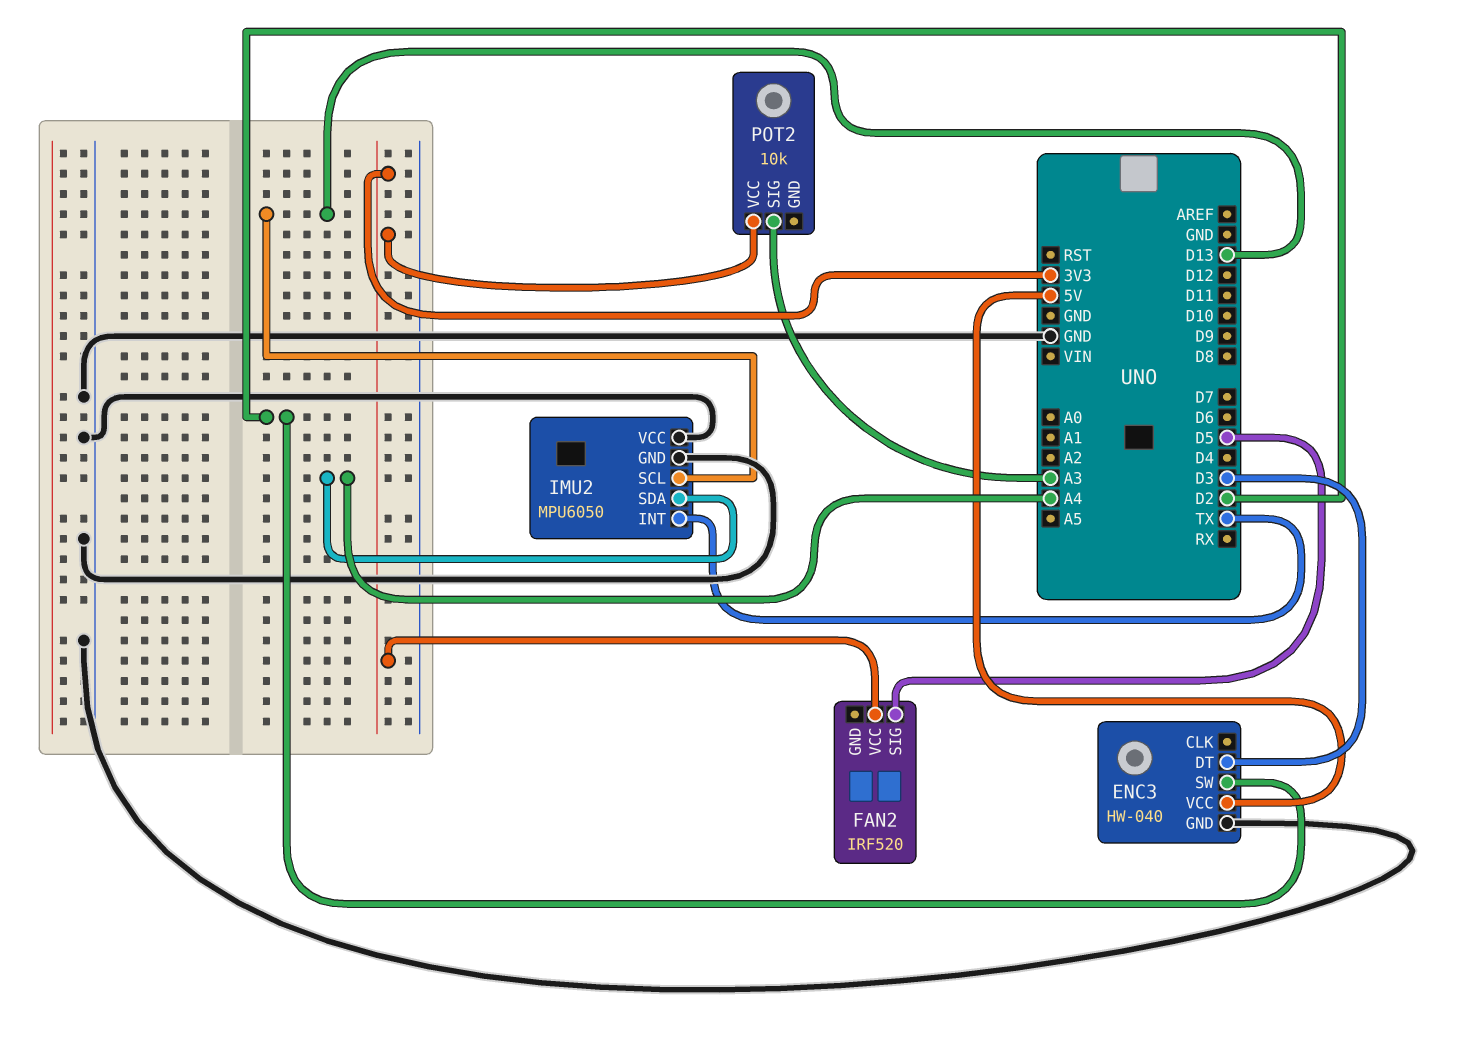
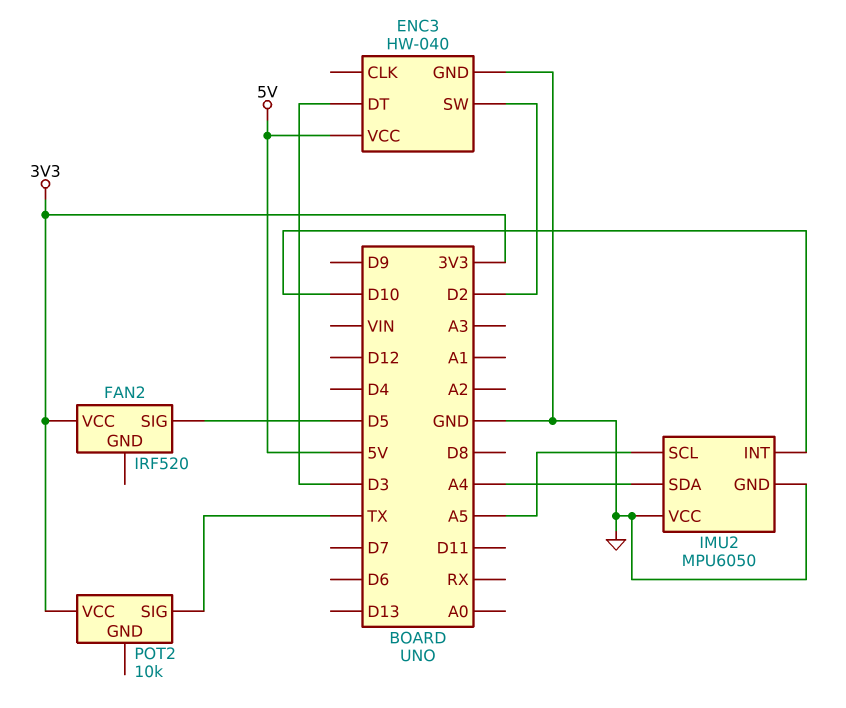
IMU2 pin INT: TX -> D10
IMU2 pin SCL: D13 -> A5
POT2 pin SIG: A3 -> TX

